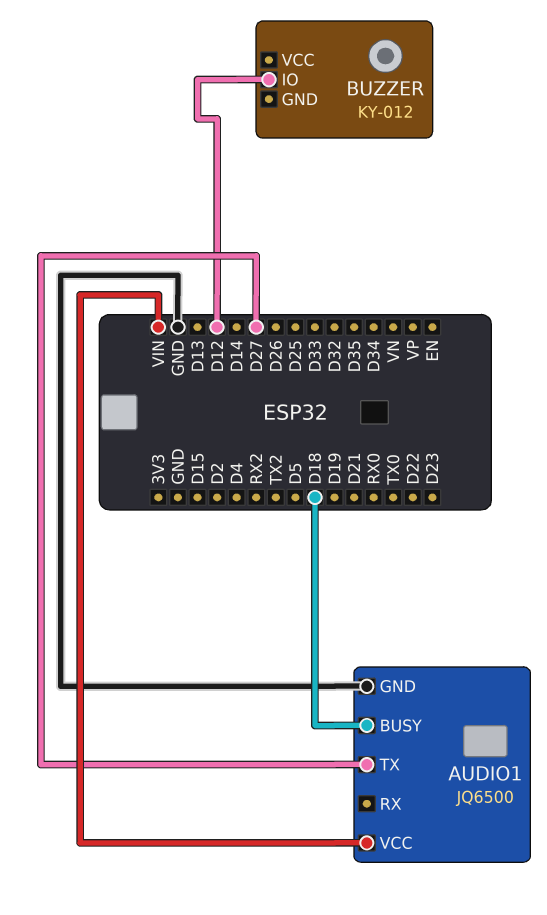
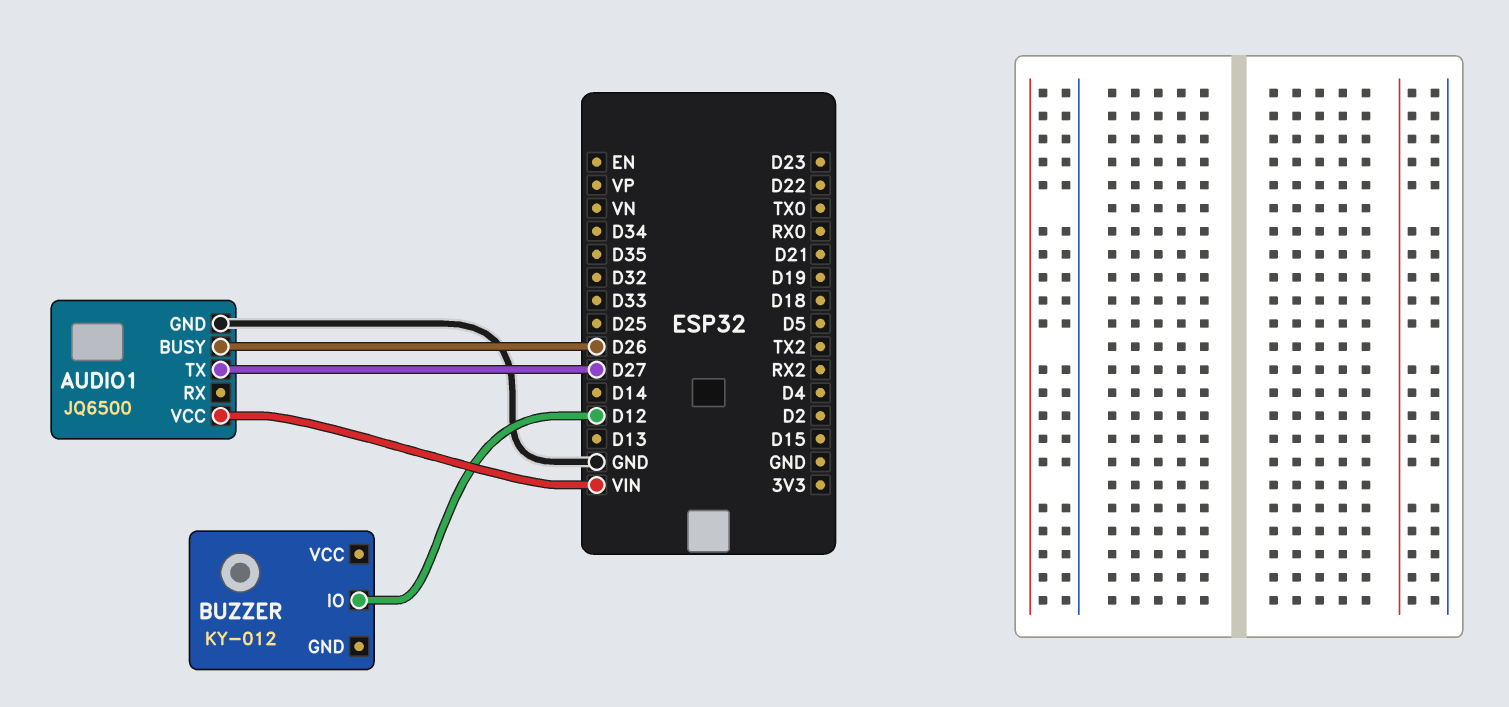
AUDIO1 pin BUSY: D18 -> D26

